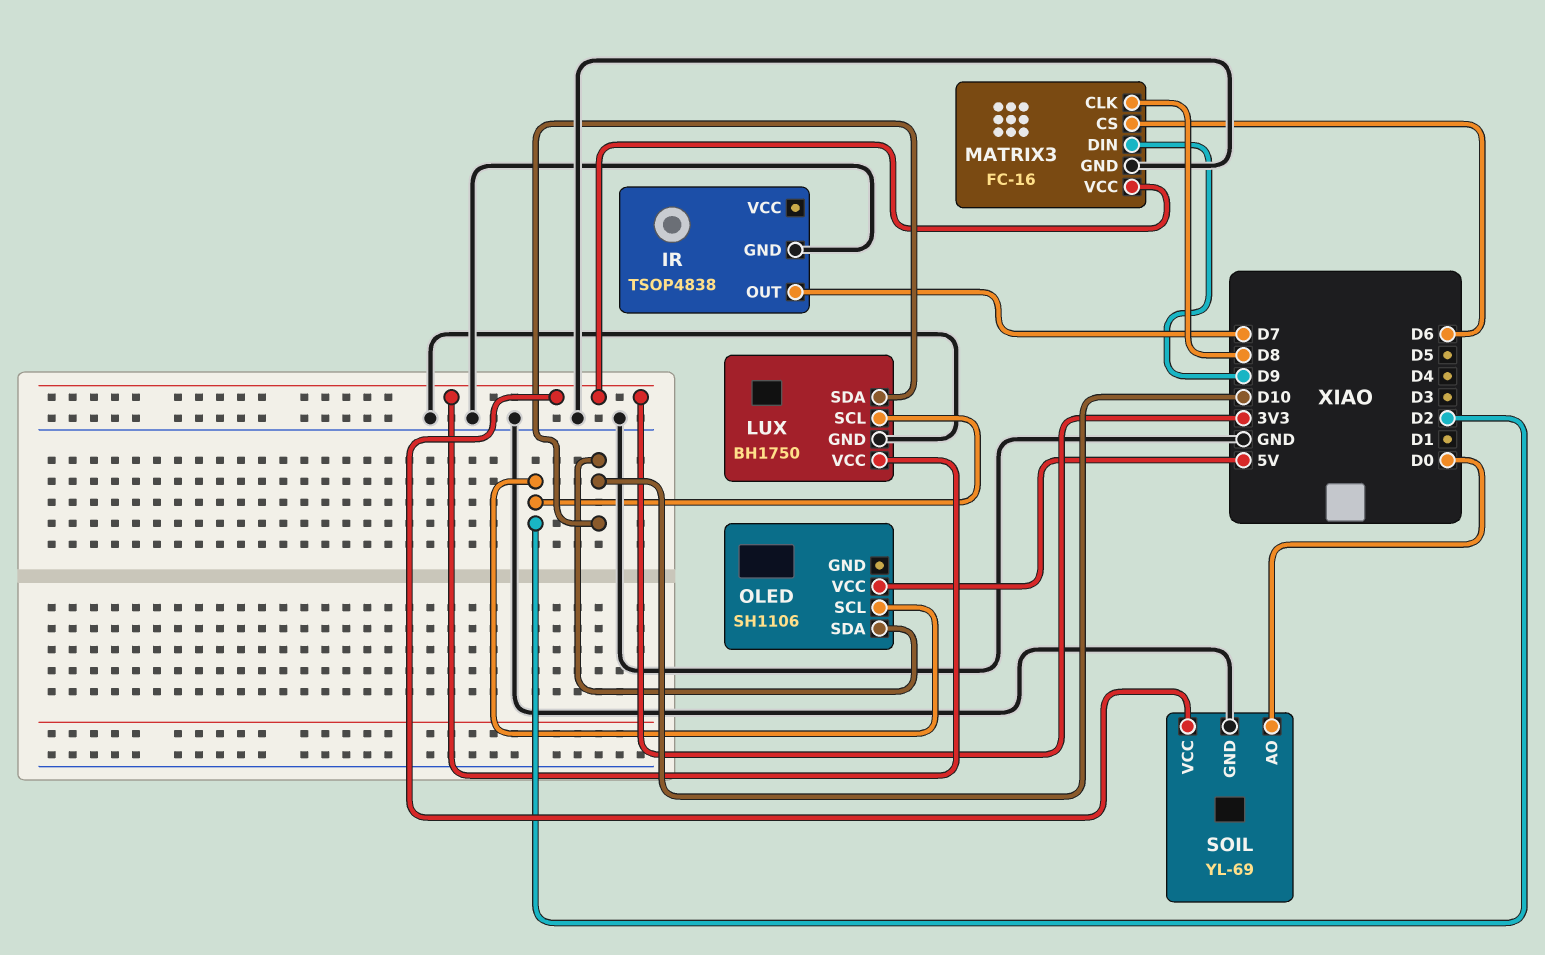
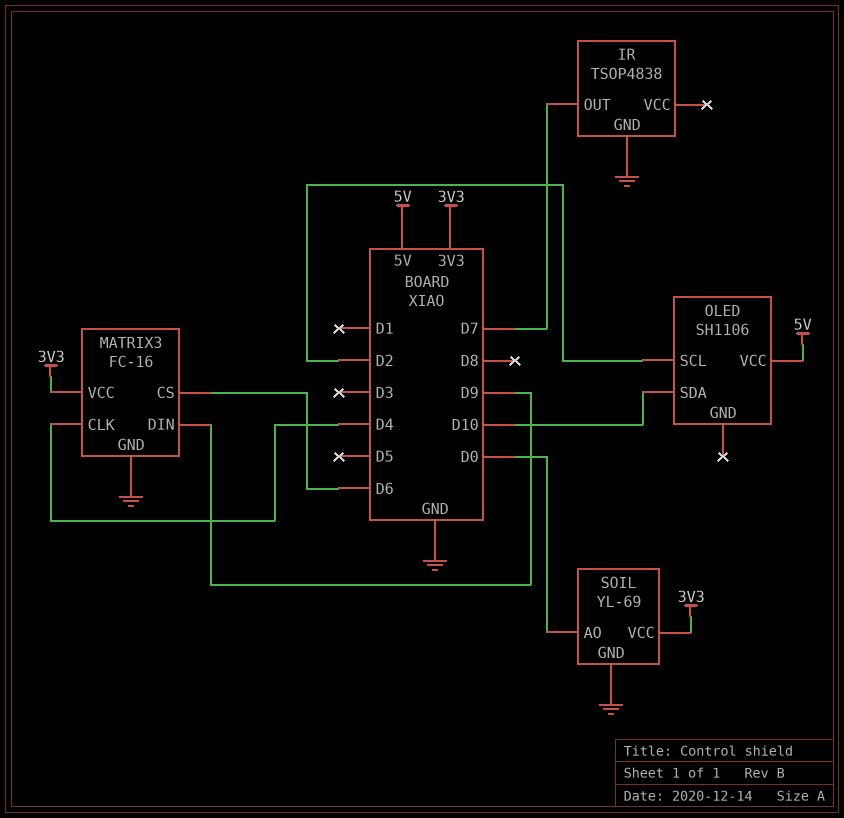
LUX: BH1750 -> none
LUX pin GND: GND -> none
LUX pin SCL: D2 -> none
LUX pin SDA: D10 -> none
LUX pin VCC: 3V3 -> none
MATRIX3 pin CLK: D8 -> D4

